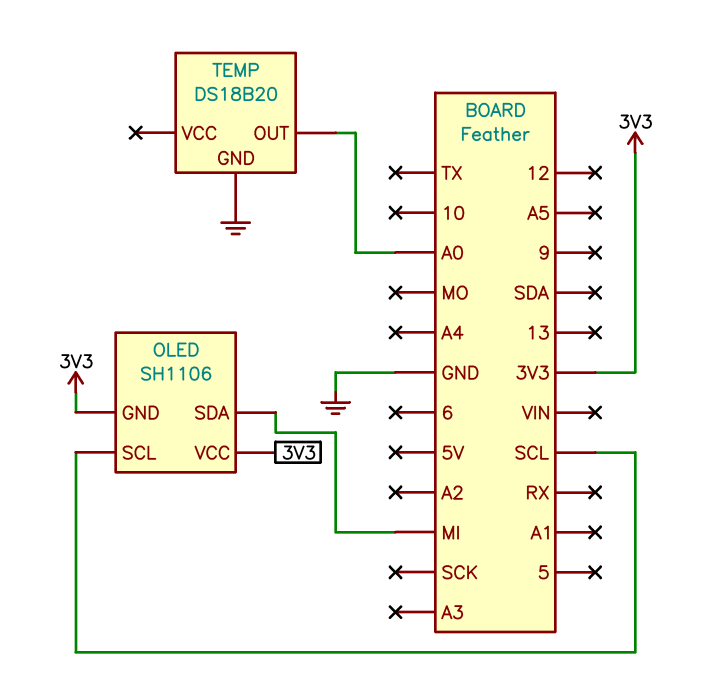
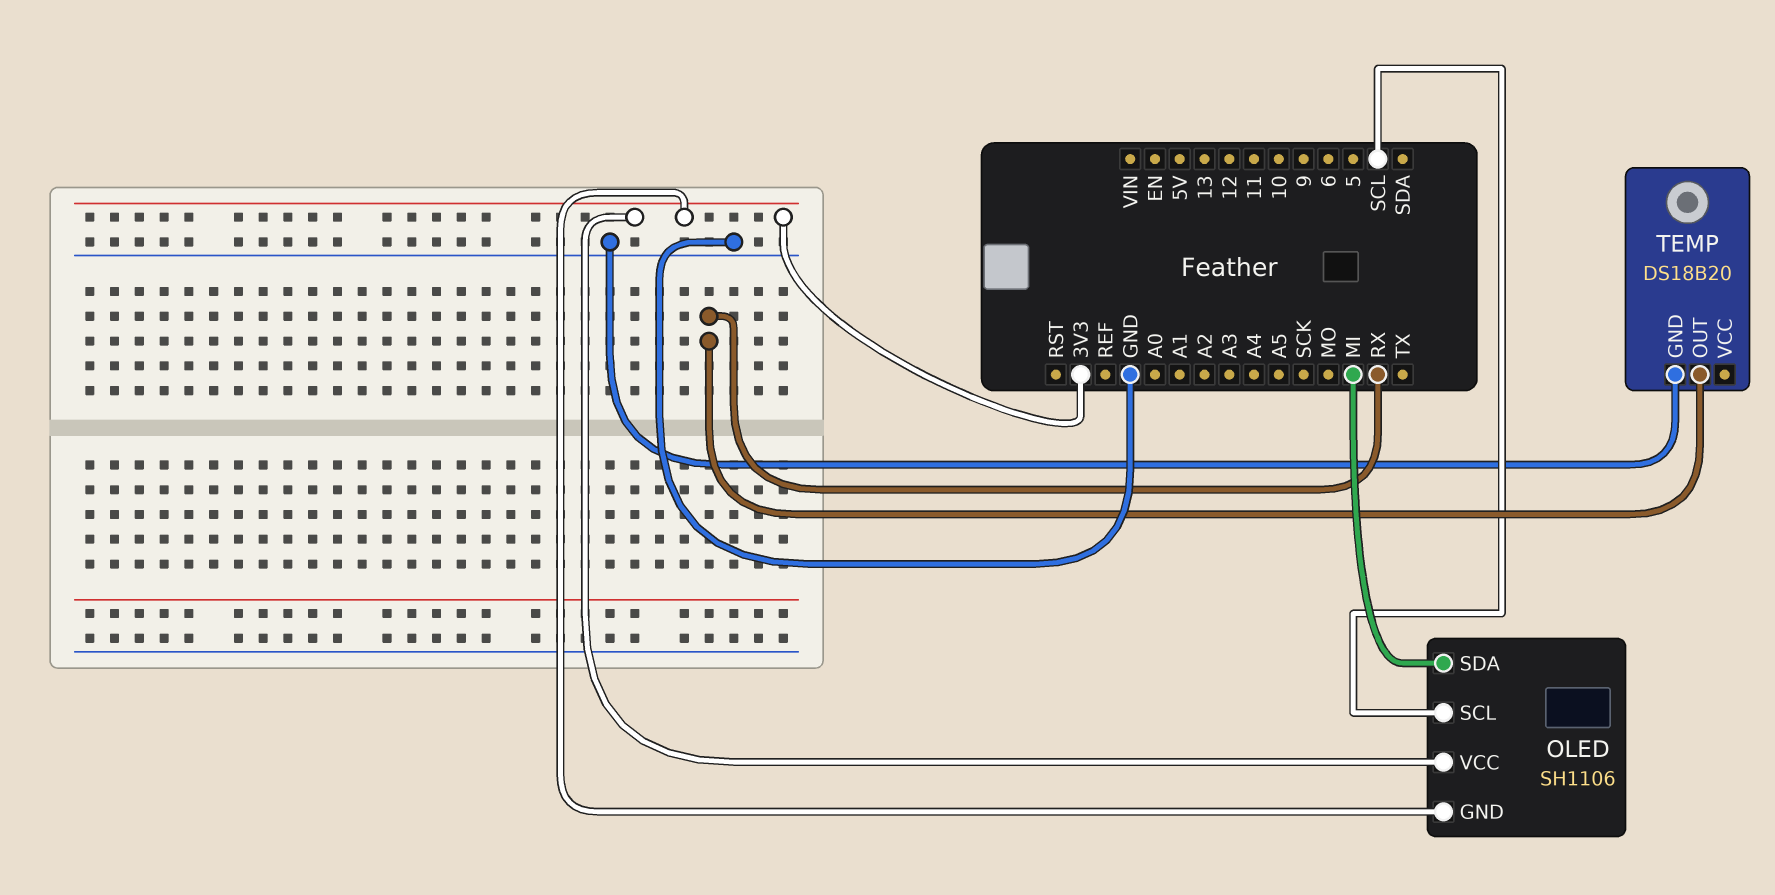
TEMP pin OUT: A0 -> RX

